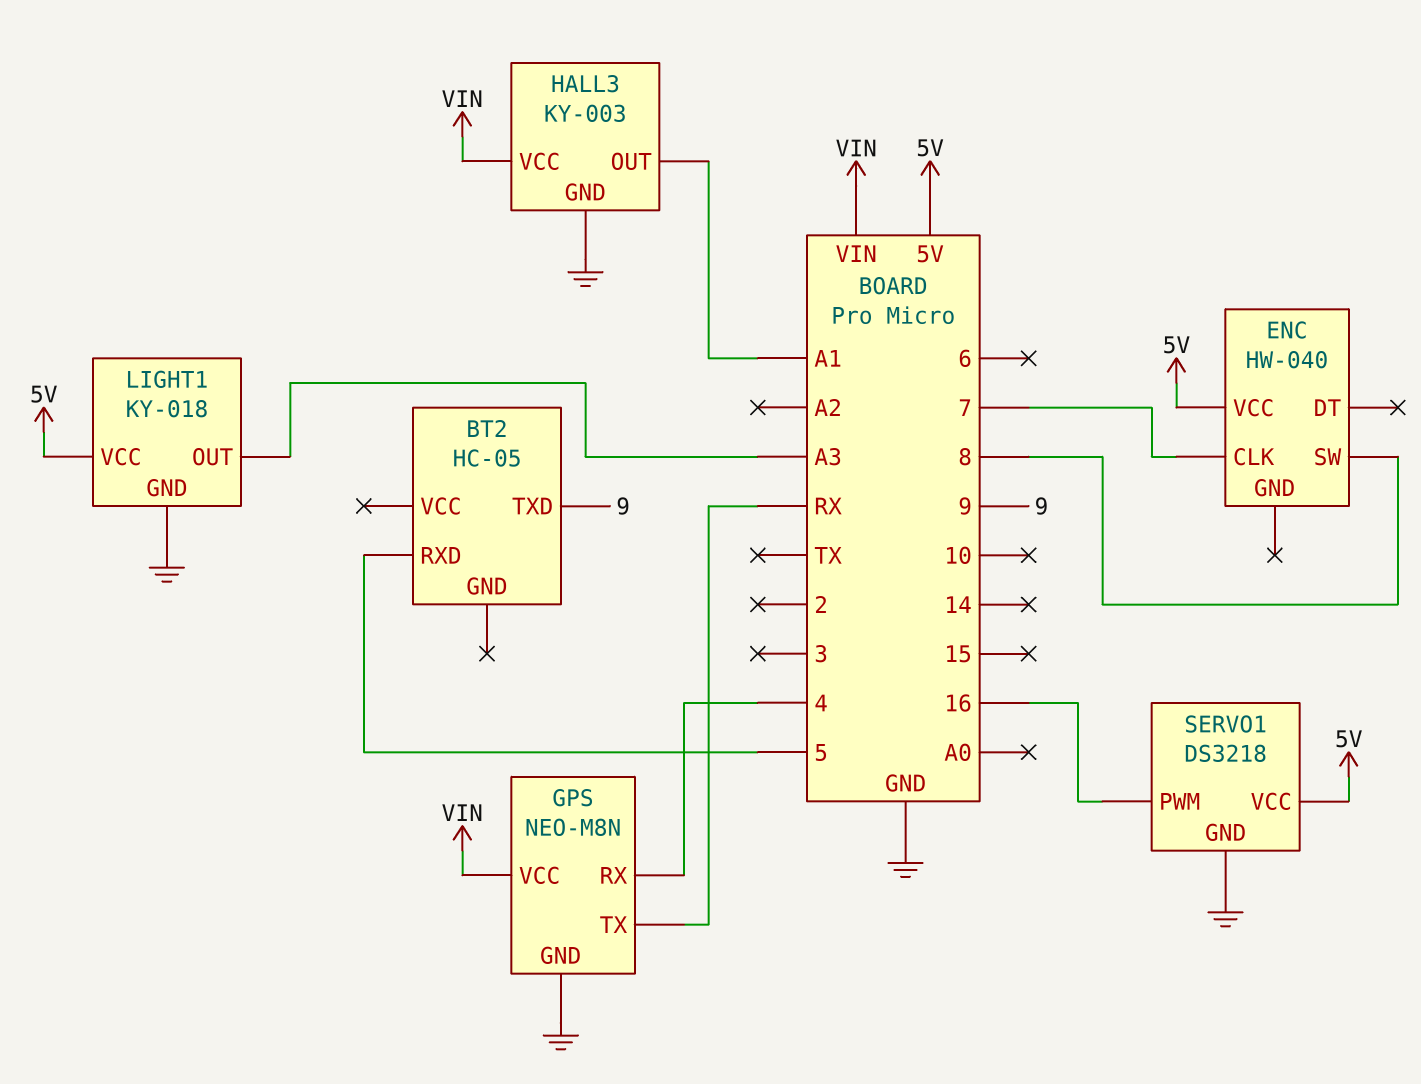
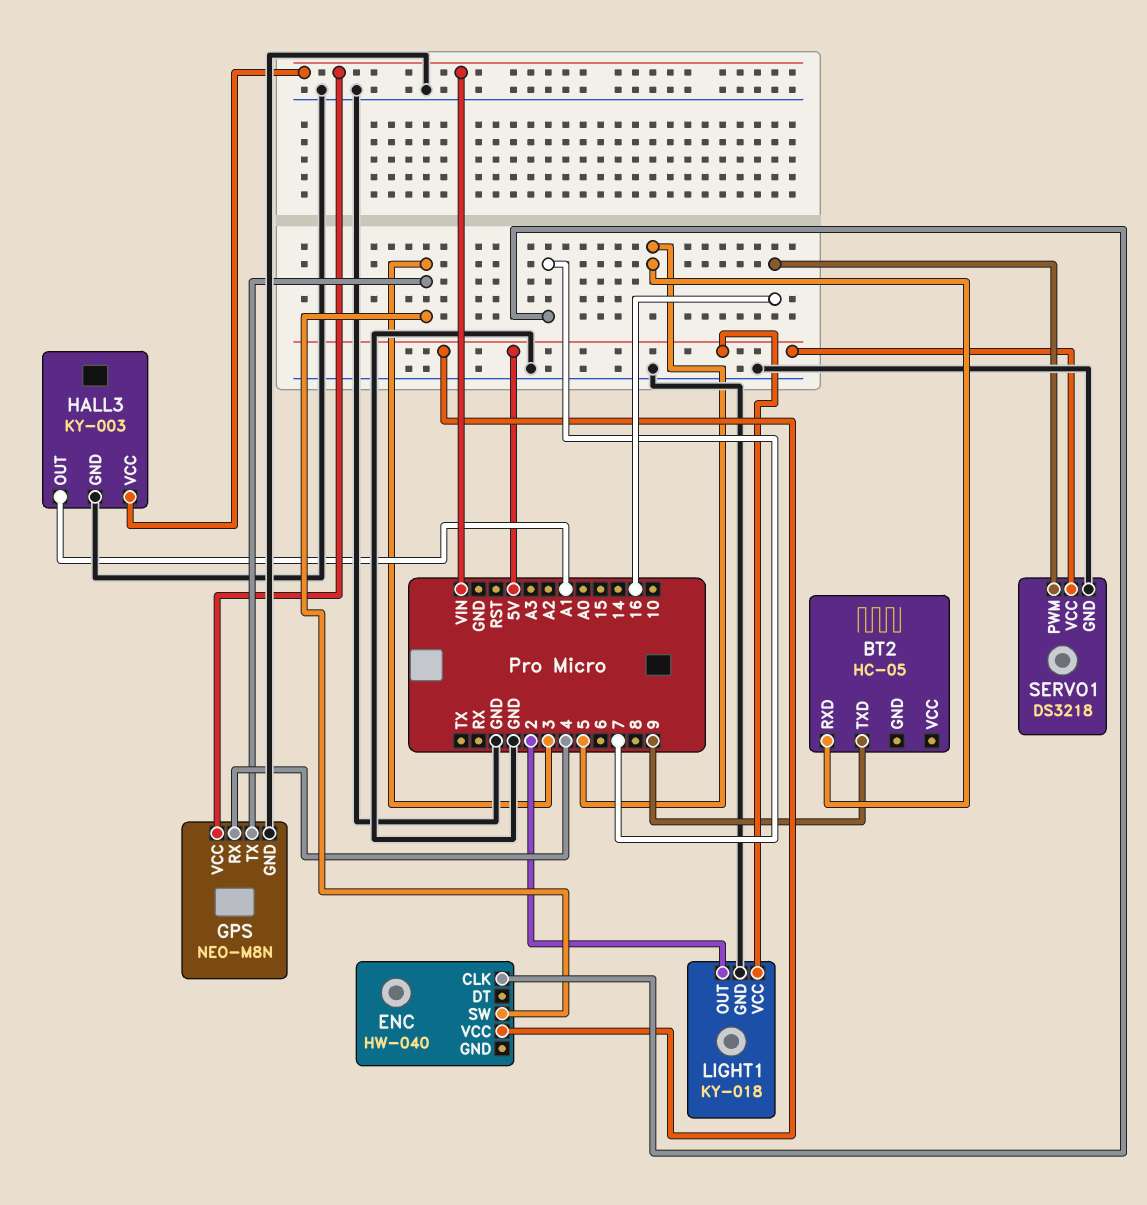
ENC pin SW: 8 -> 3
GPS pin TX: RX -> 3
LIGHT1 pin OUT: A3 -> 2

